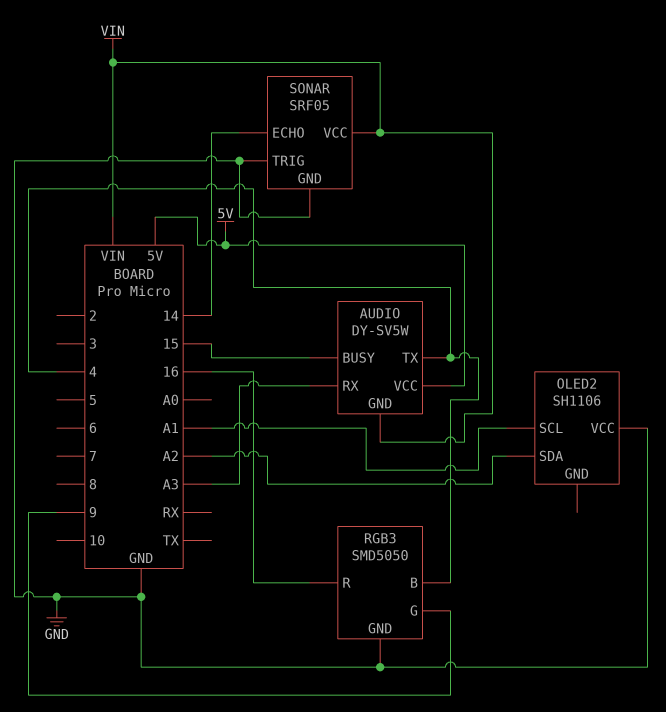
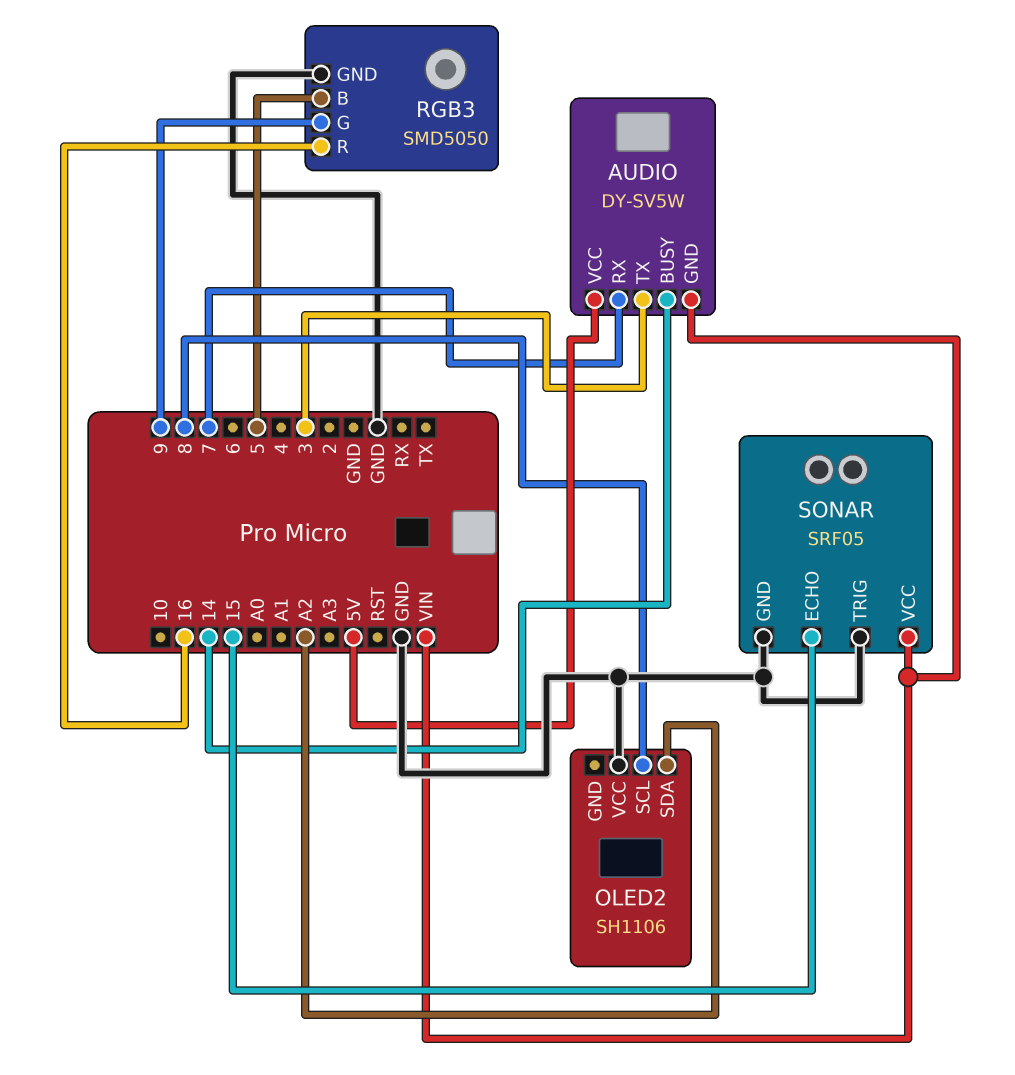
AUDIO pin BUSY: 15 -> 14
AUDIO pin RX: A3 -> 7
AUDIO pin TX: 4 -> 3
OLED2 pin SCL: A1 -> 8
RGB3 pin B: 4 -> 5
SONAR pin ECHO: 14 -> 15

